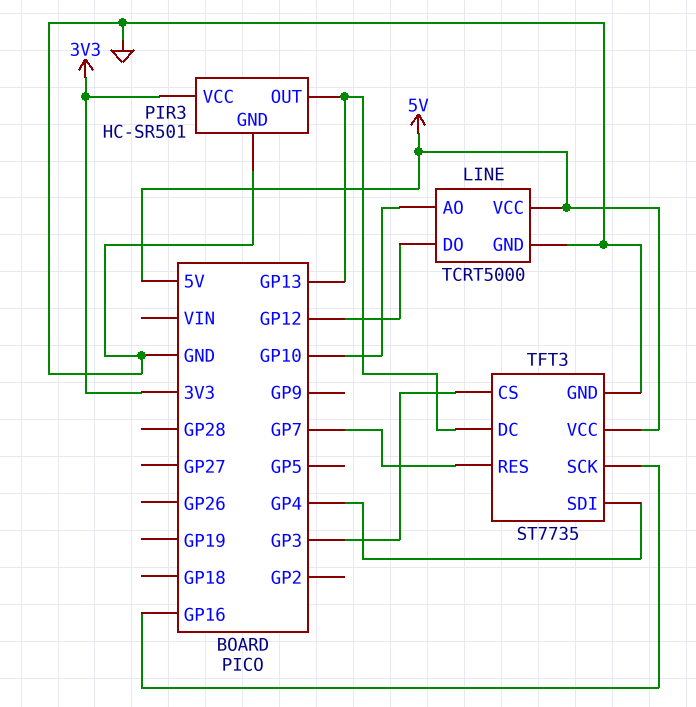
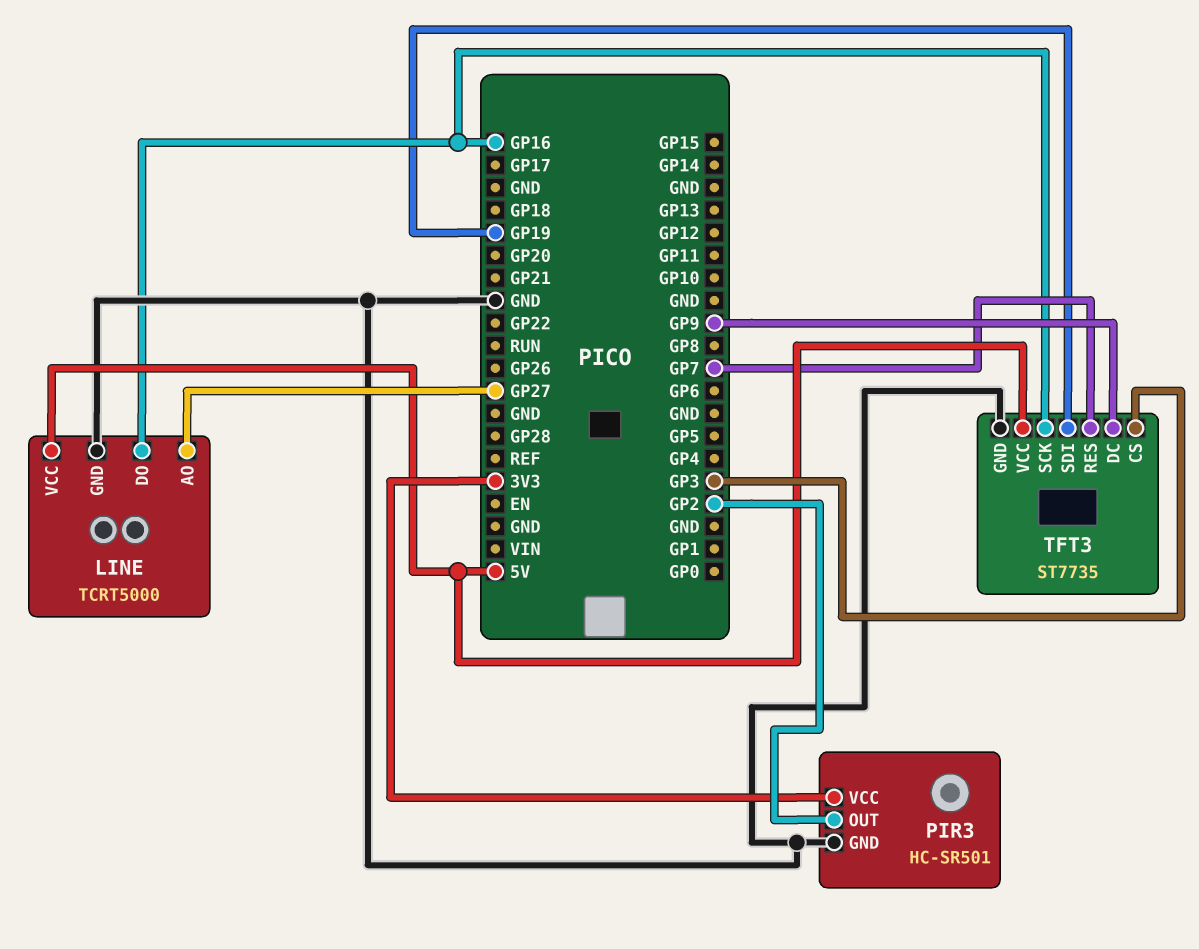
LINE pin AO: GP10 -> GP27
LINE pin DO: GP12 -> GP16
PIR3 pin OUT: GP13 -> GP2
TFT3 pin DC: GP13 -> GP9
TFT3 pin SDI: GP4 -> GP19

